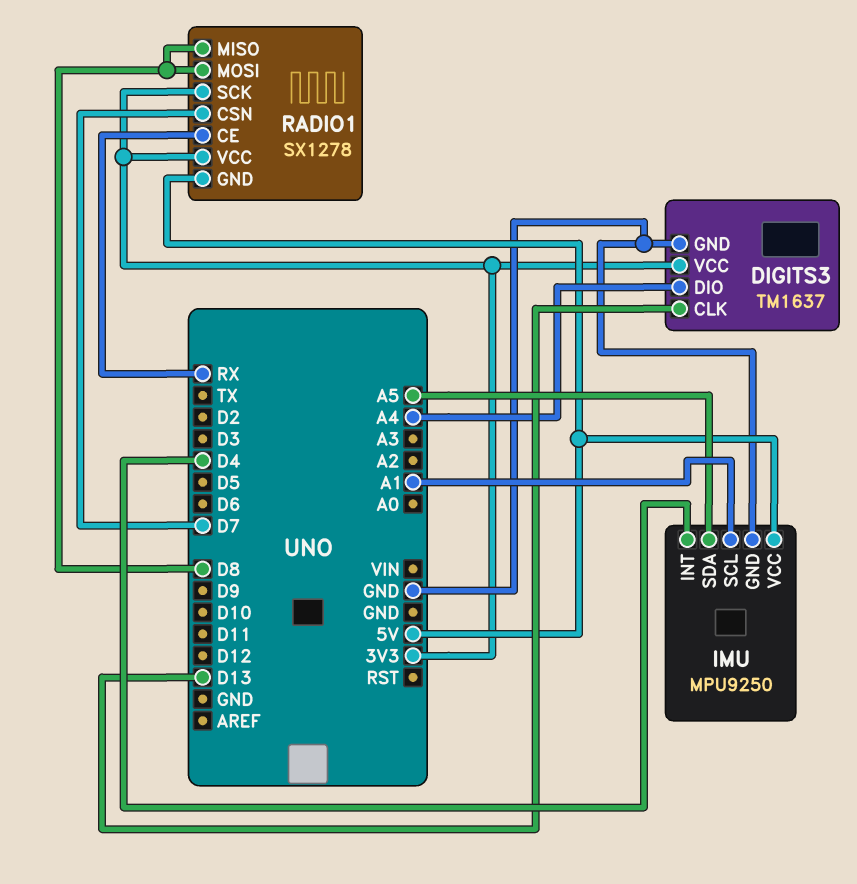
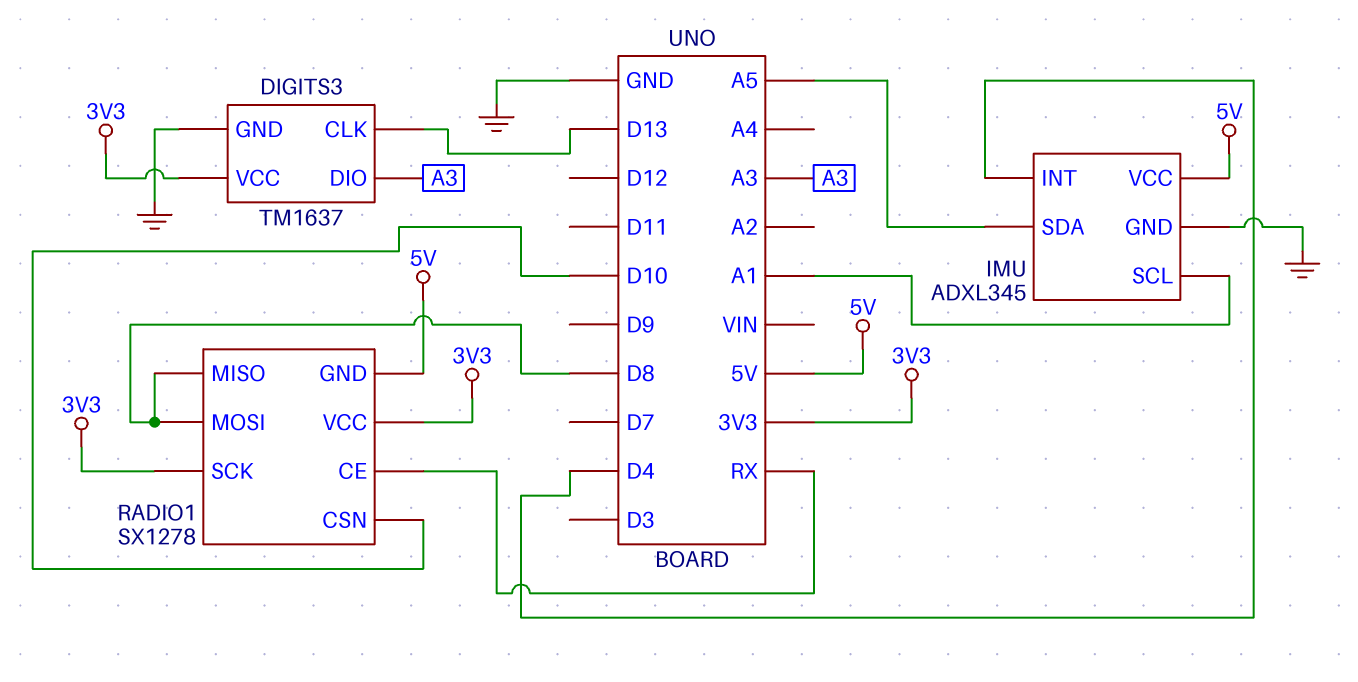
DIGITS3 pin DIO: A4 -> A3
IMU: MPU9250 -> ADXL345
RADIO1 pin CSN: D7 -> D10

